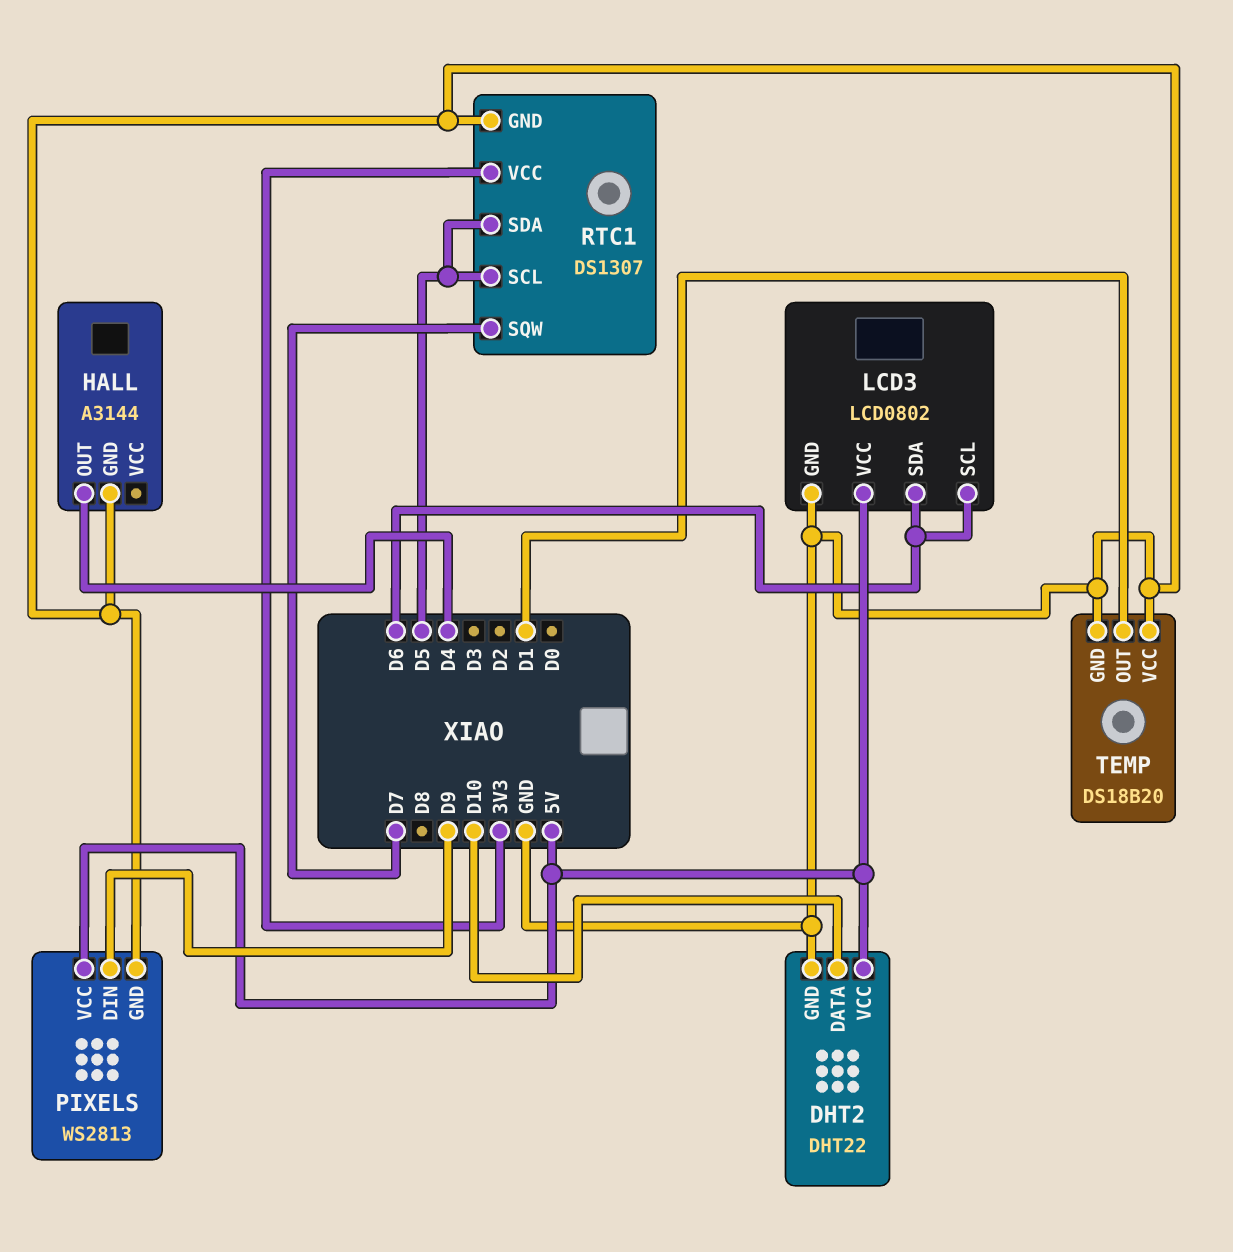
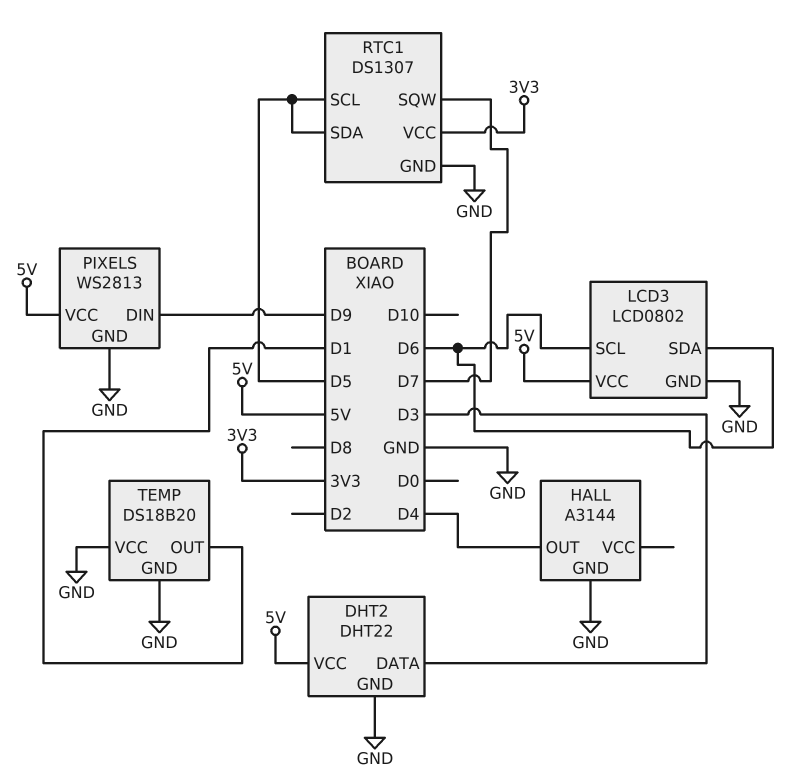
DHT2 pin DATA: D10 -> D3

